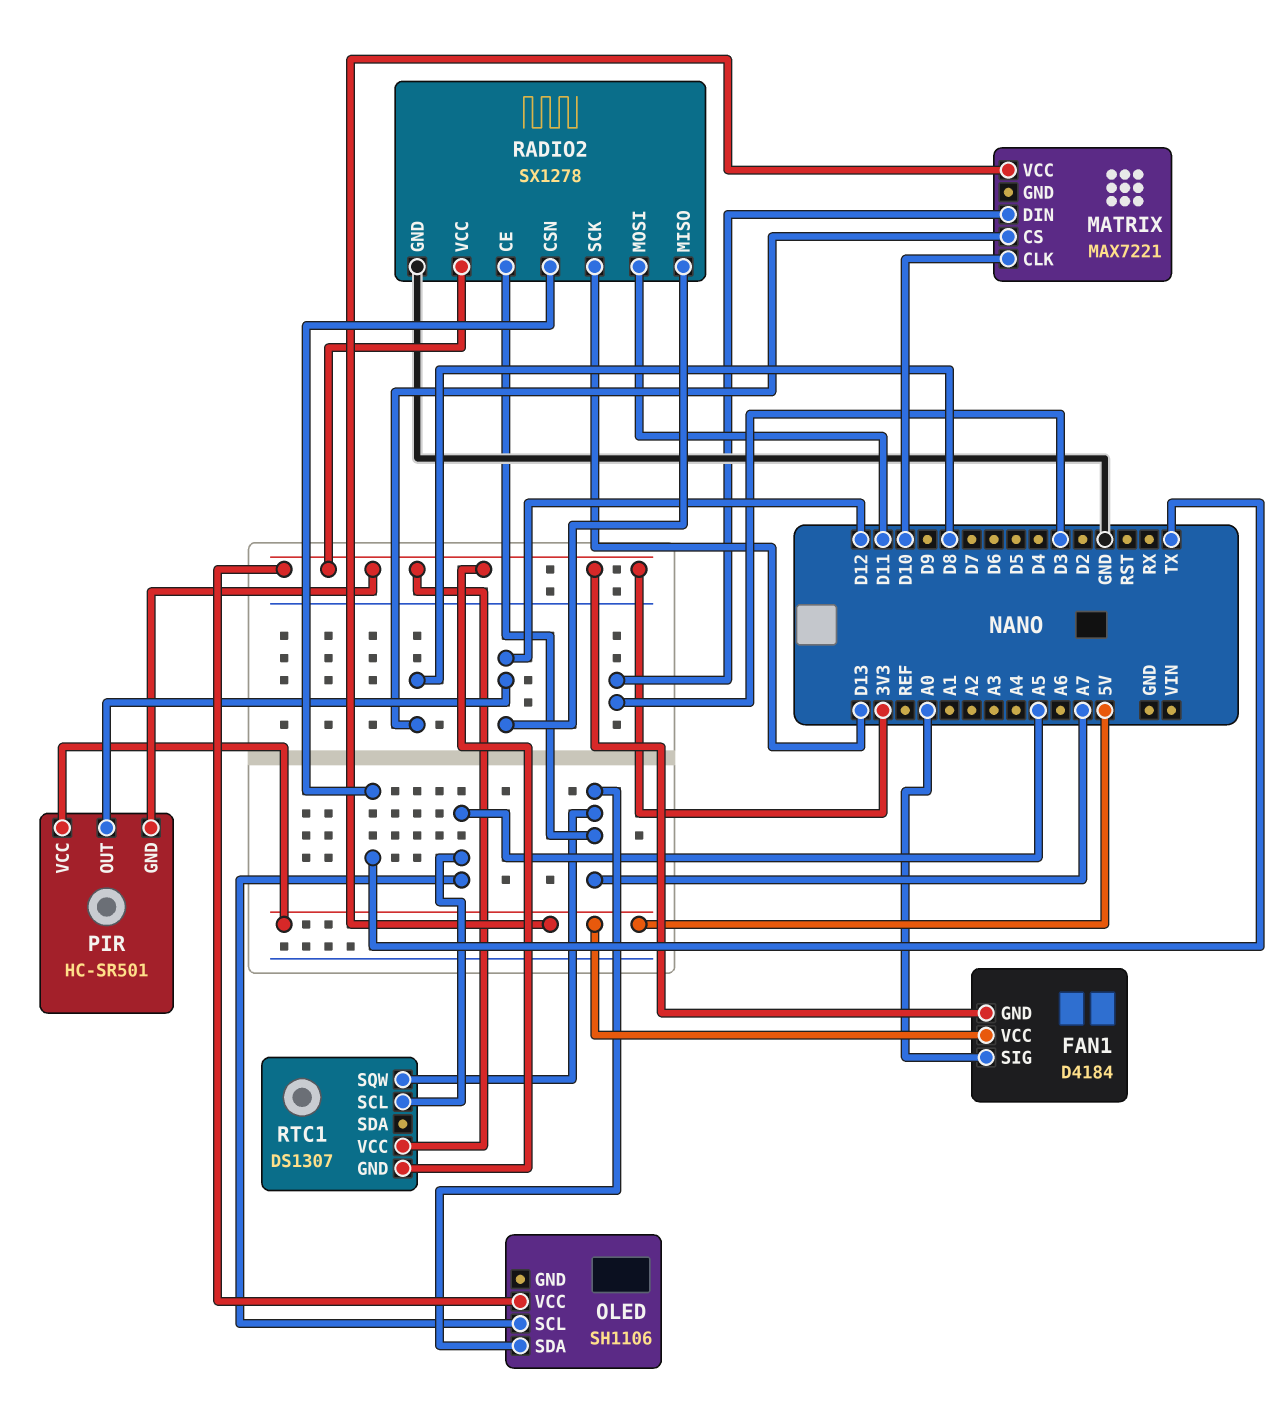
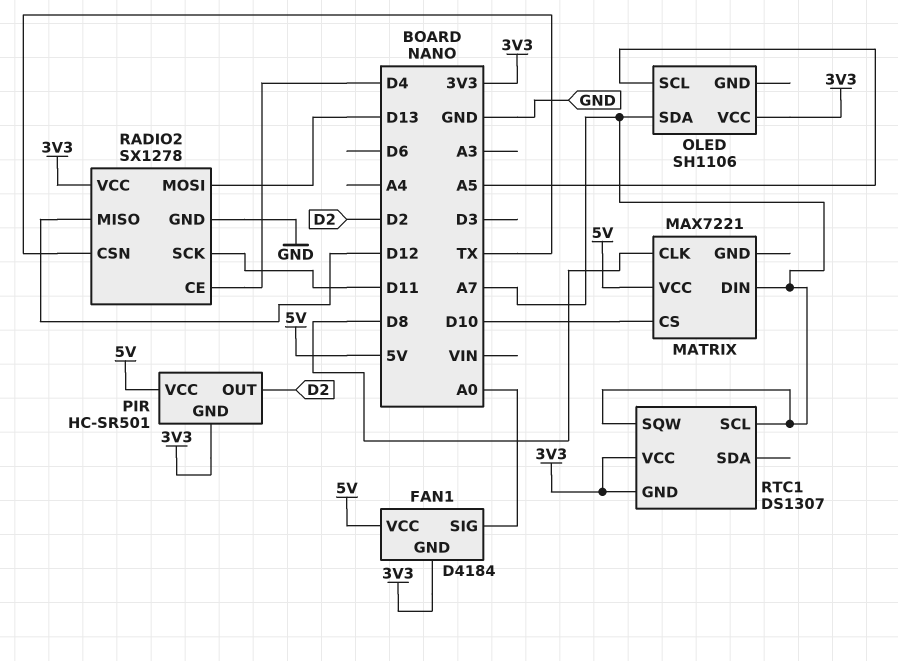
MATRIX pin CLK: D10 -> D8
MATRIX pin CS: D8 -> D10
MATRIX pin DIN: D3 -> A7
PIR pin OUT: D12 -> D2
RADIO2 pin CE: A7 -> D4
RADIO2 pin MOSI: D11 -> D13
RADIO2 pin SCK: D13 -> D11
RTC1 pin SCL: A5 -> A7

